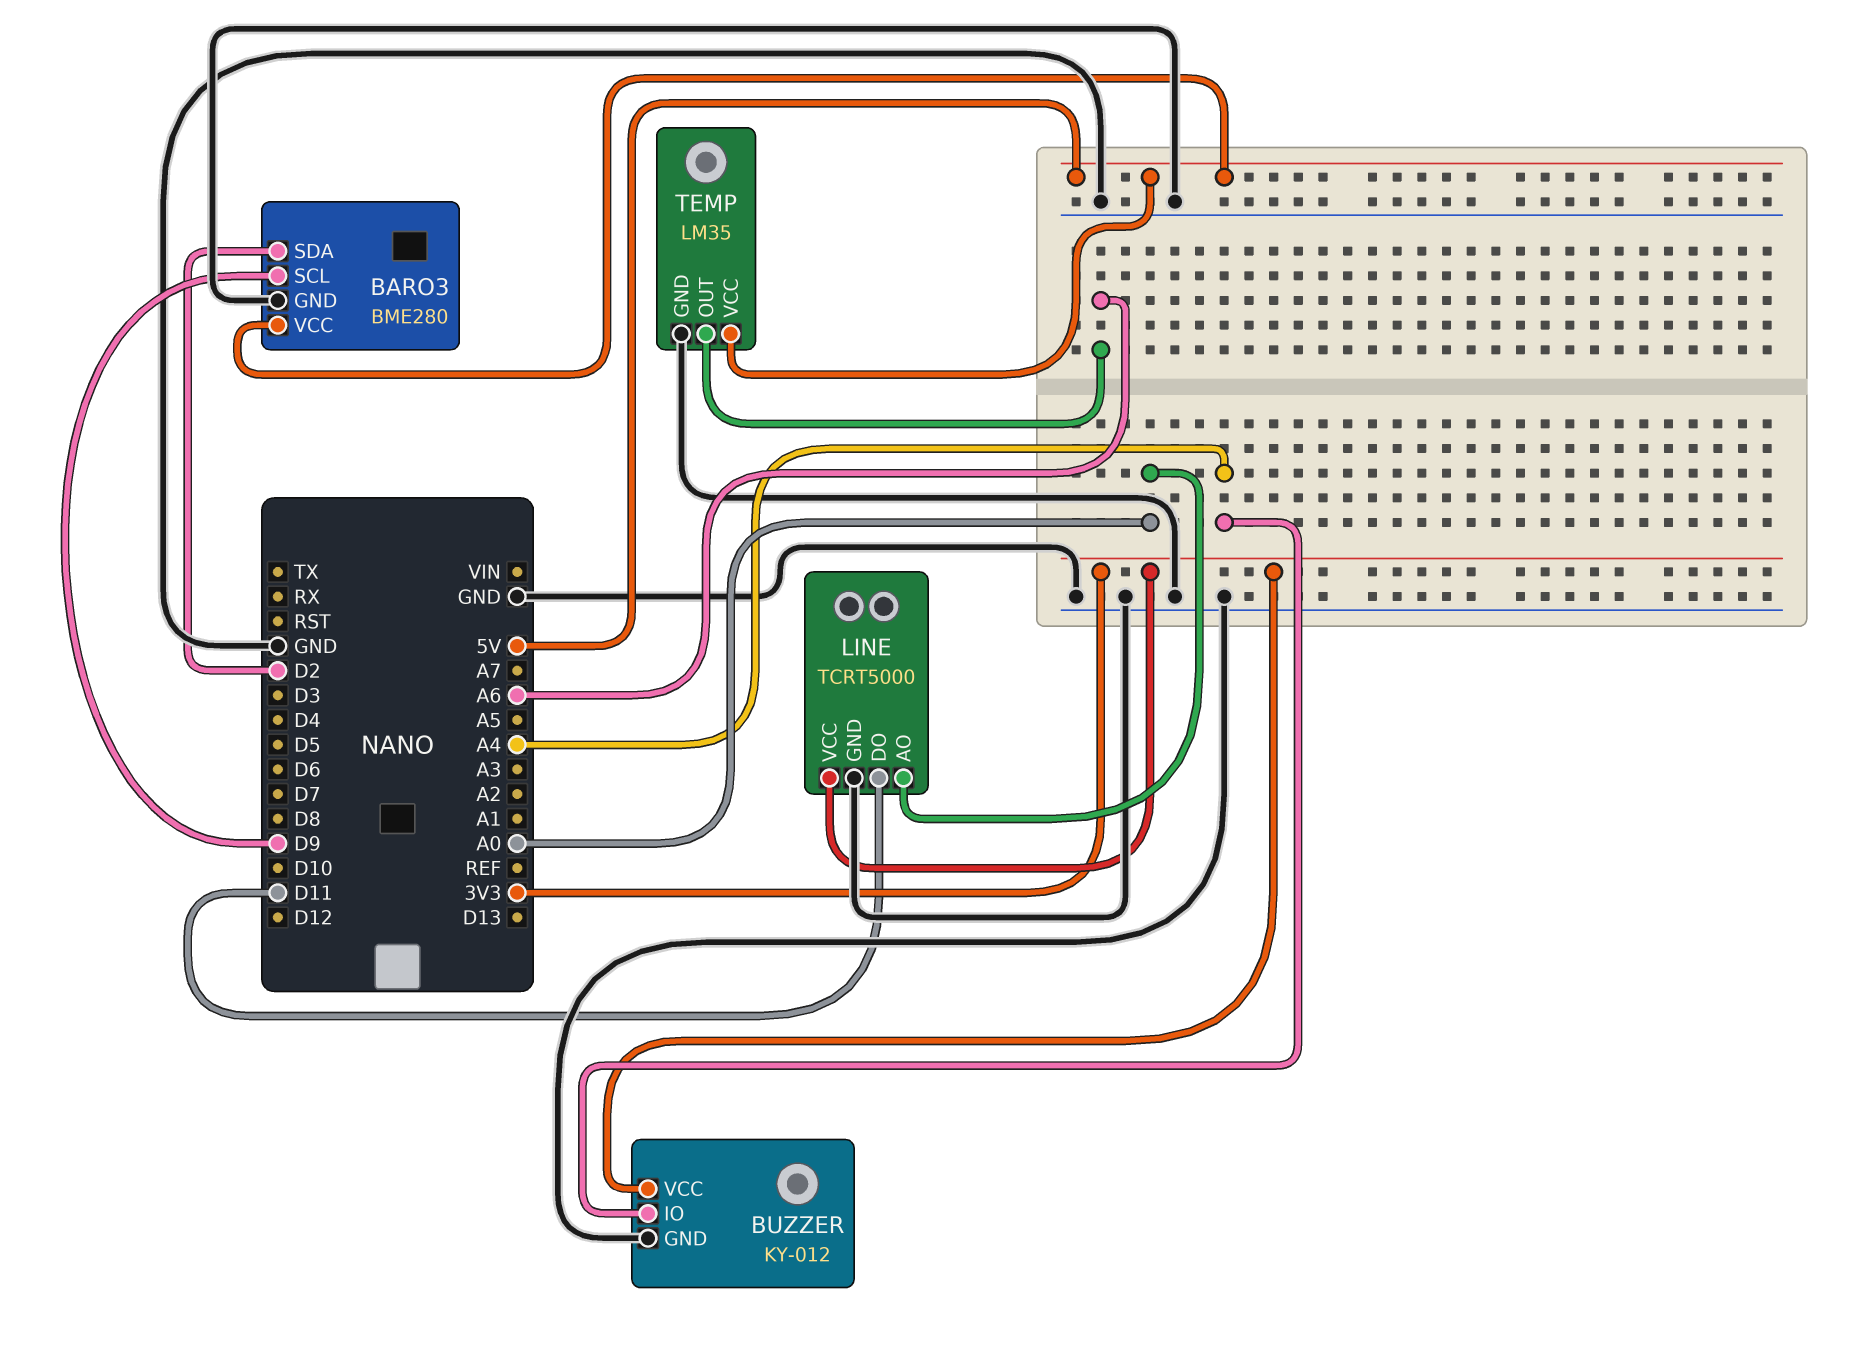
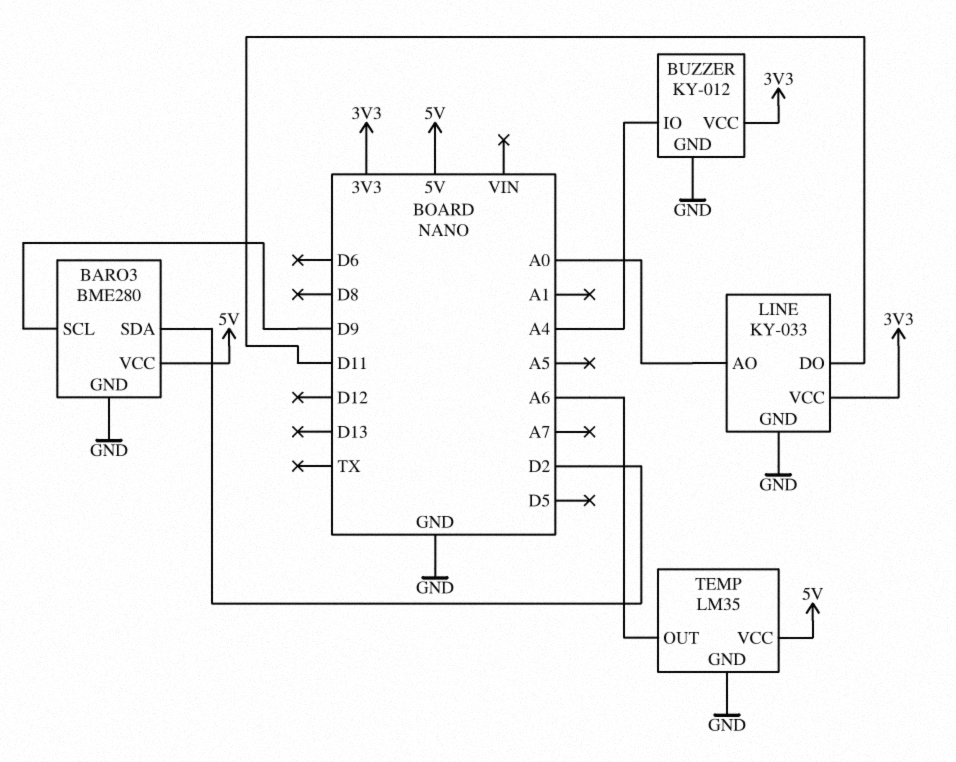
LINE: TCRT5000 -> KY-033

